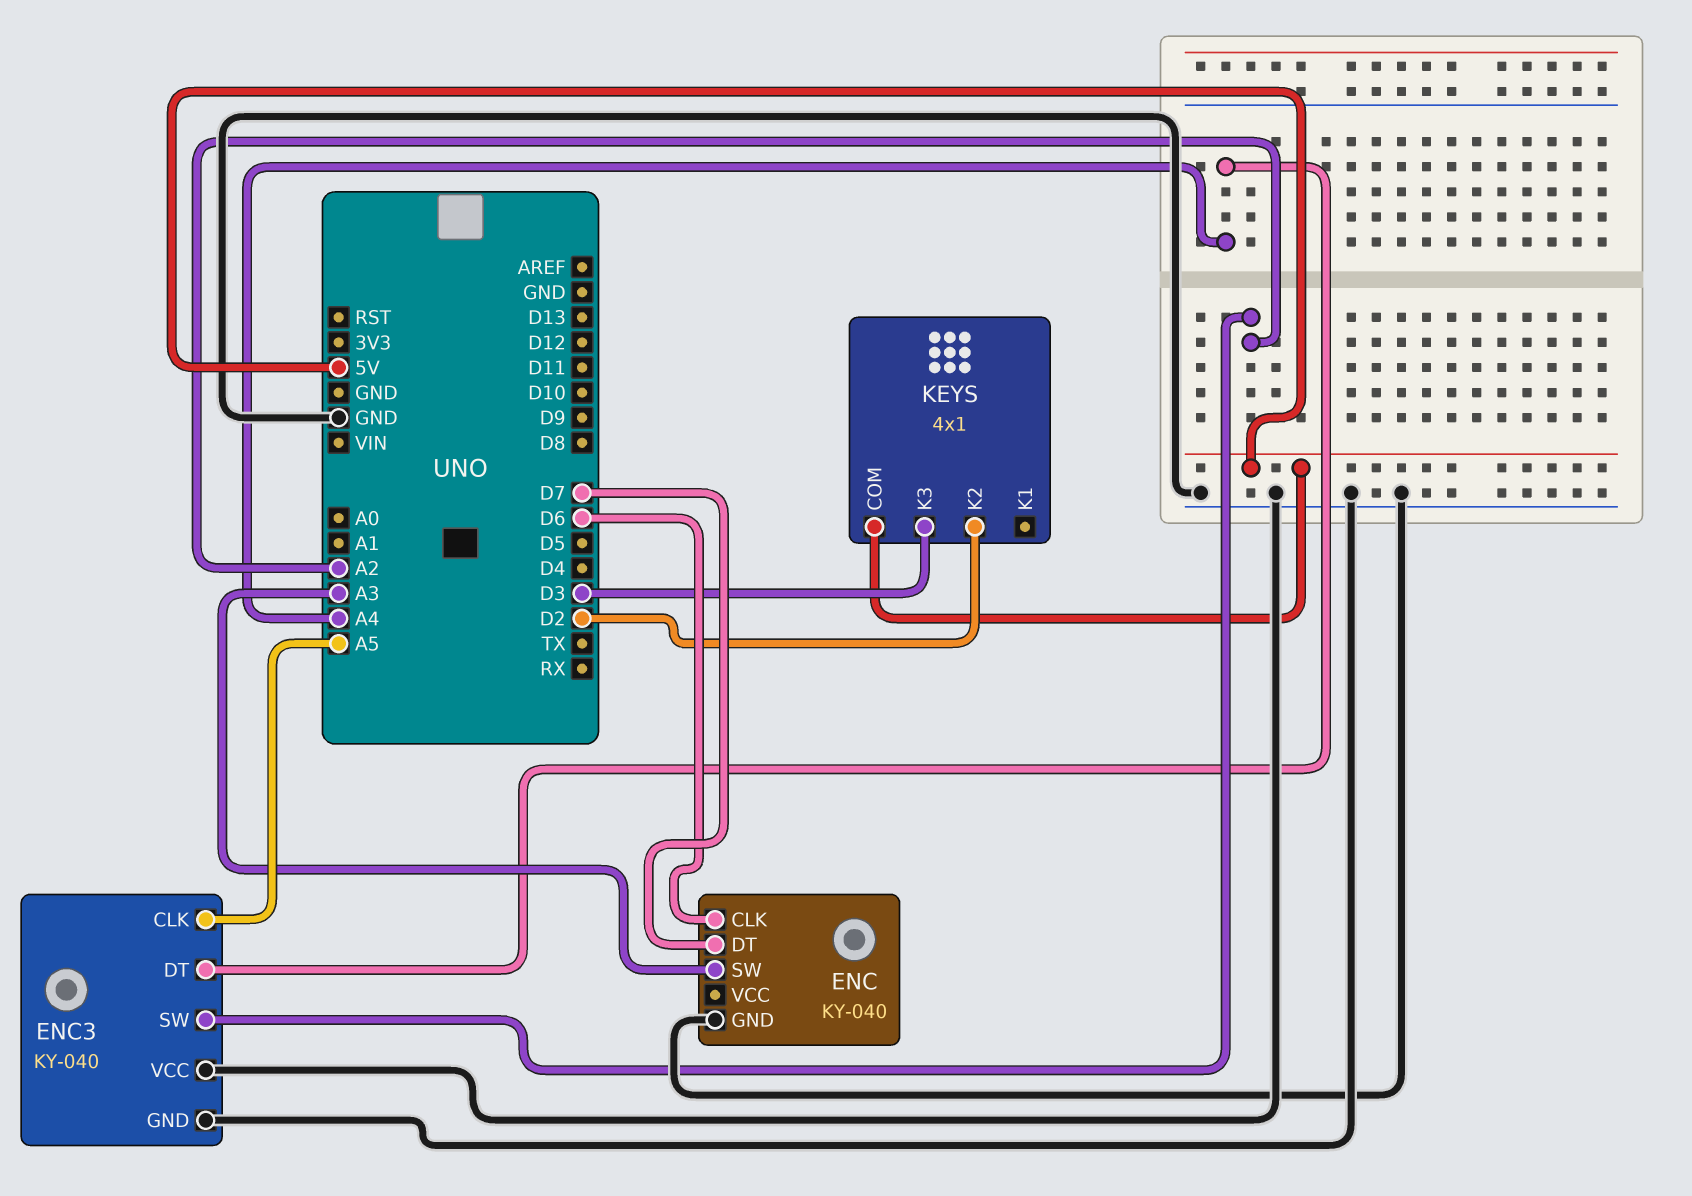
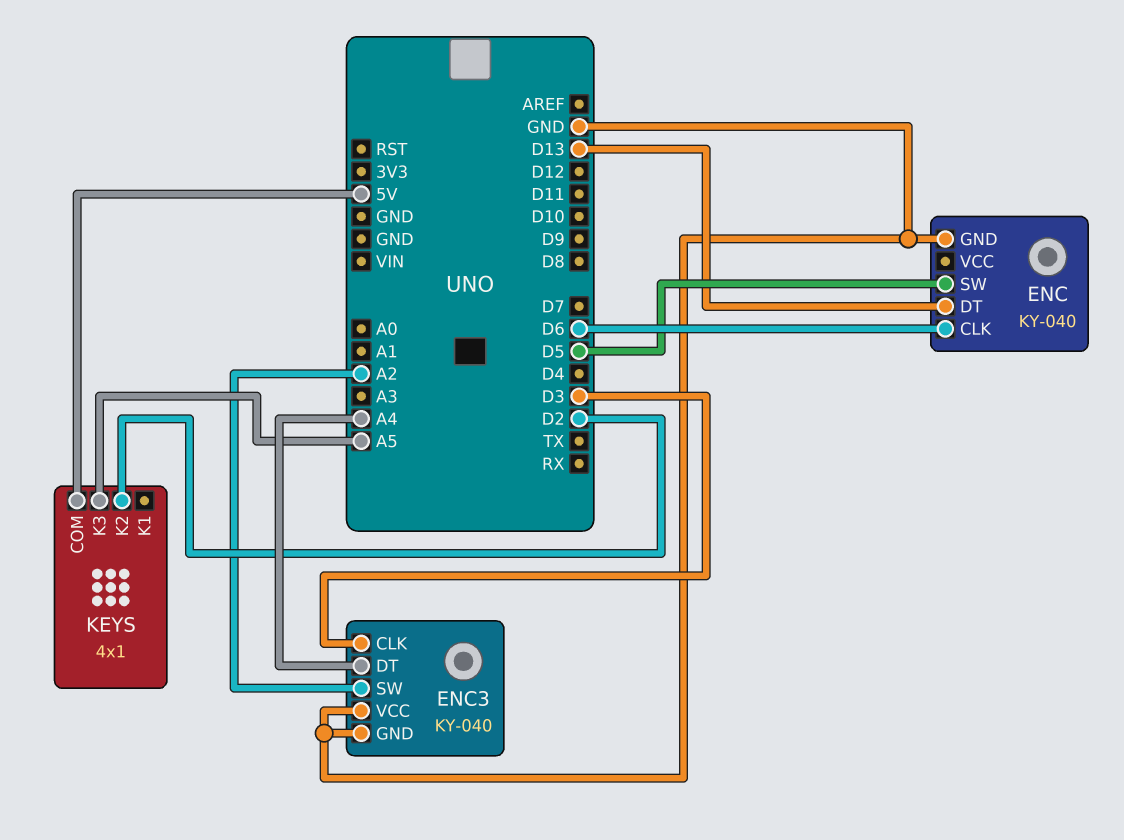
ENC pin DT: D7 -> D13
ENC pin SW: A3 -> D5
ENC3 pin CLK: A5 -> D3
KEYS pin K3: D3 -> A5

